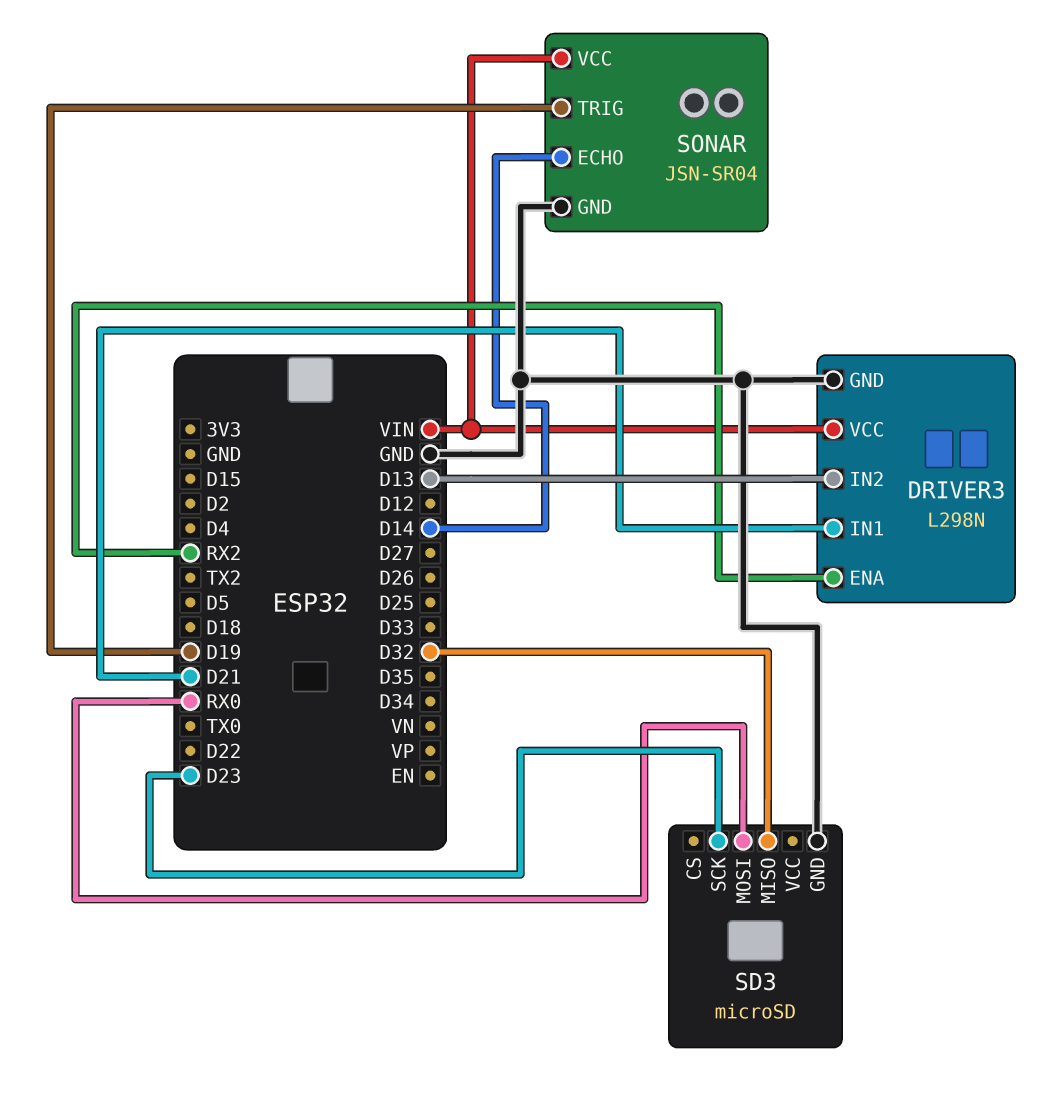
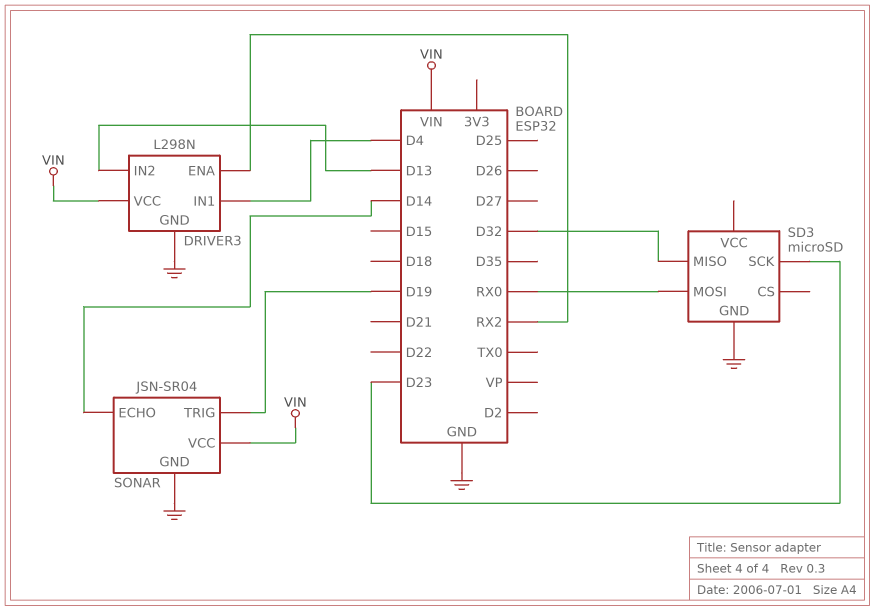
DRIVER3 pin IN1: D21 -> D4

